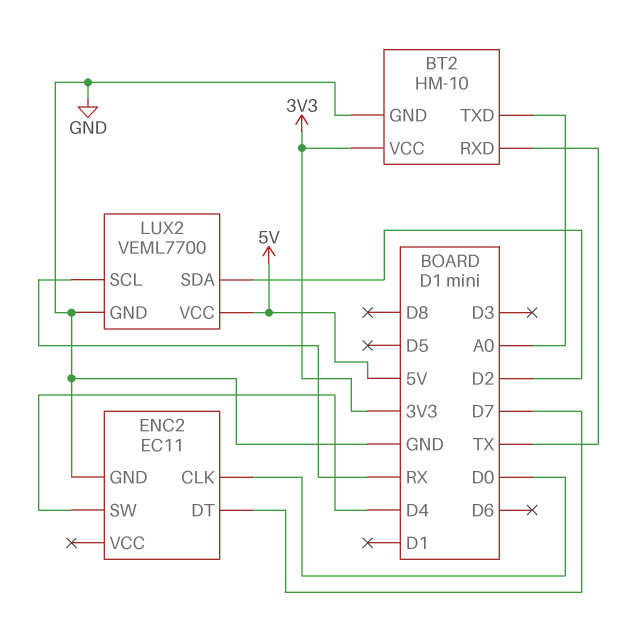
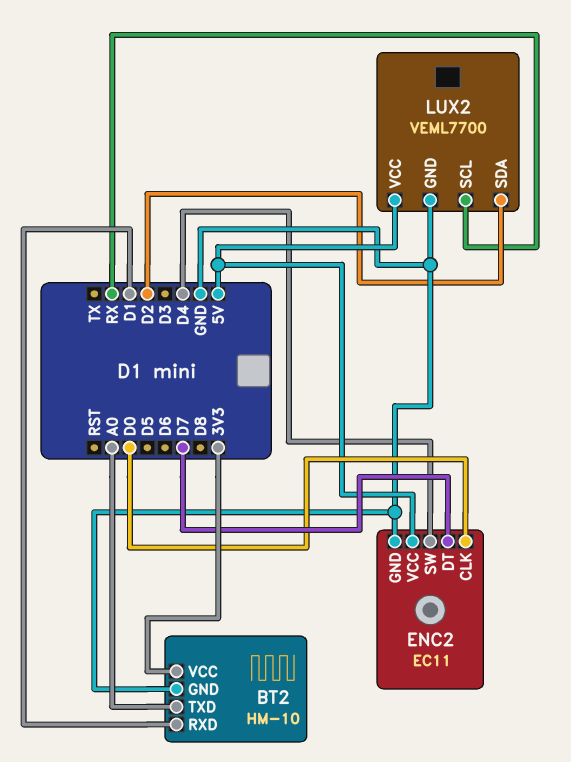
BT2 pin RXD: TX -> D1
ENC2 pin VCC: none -> 5V

